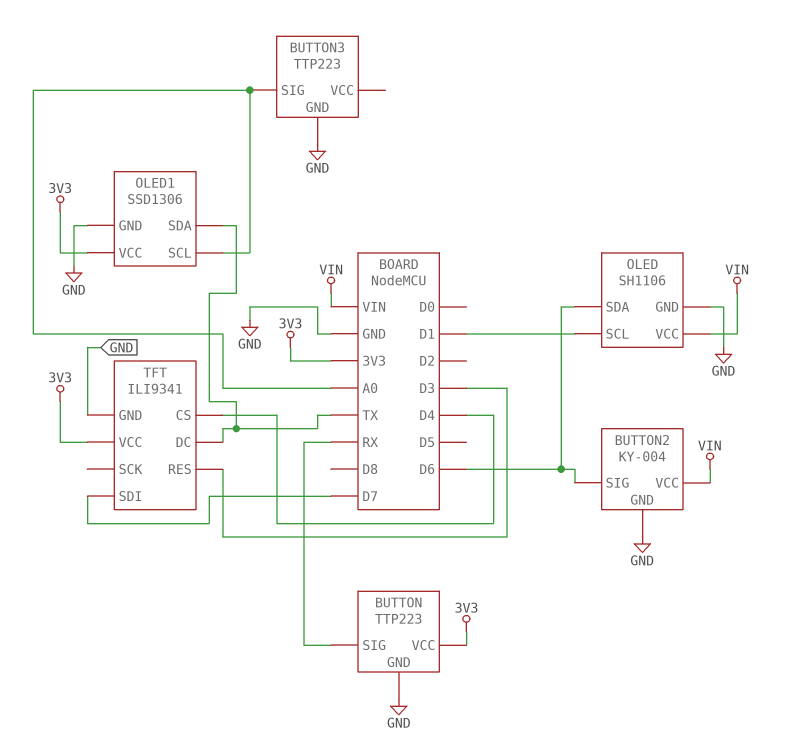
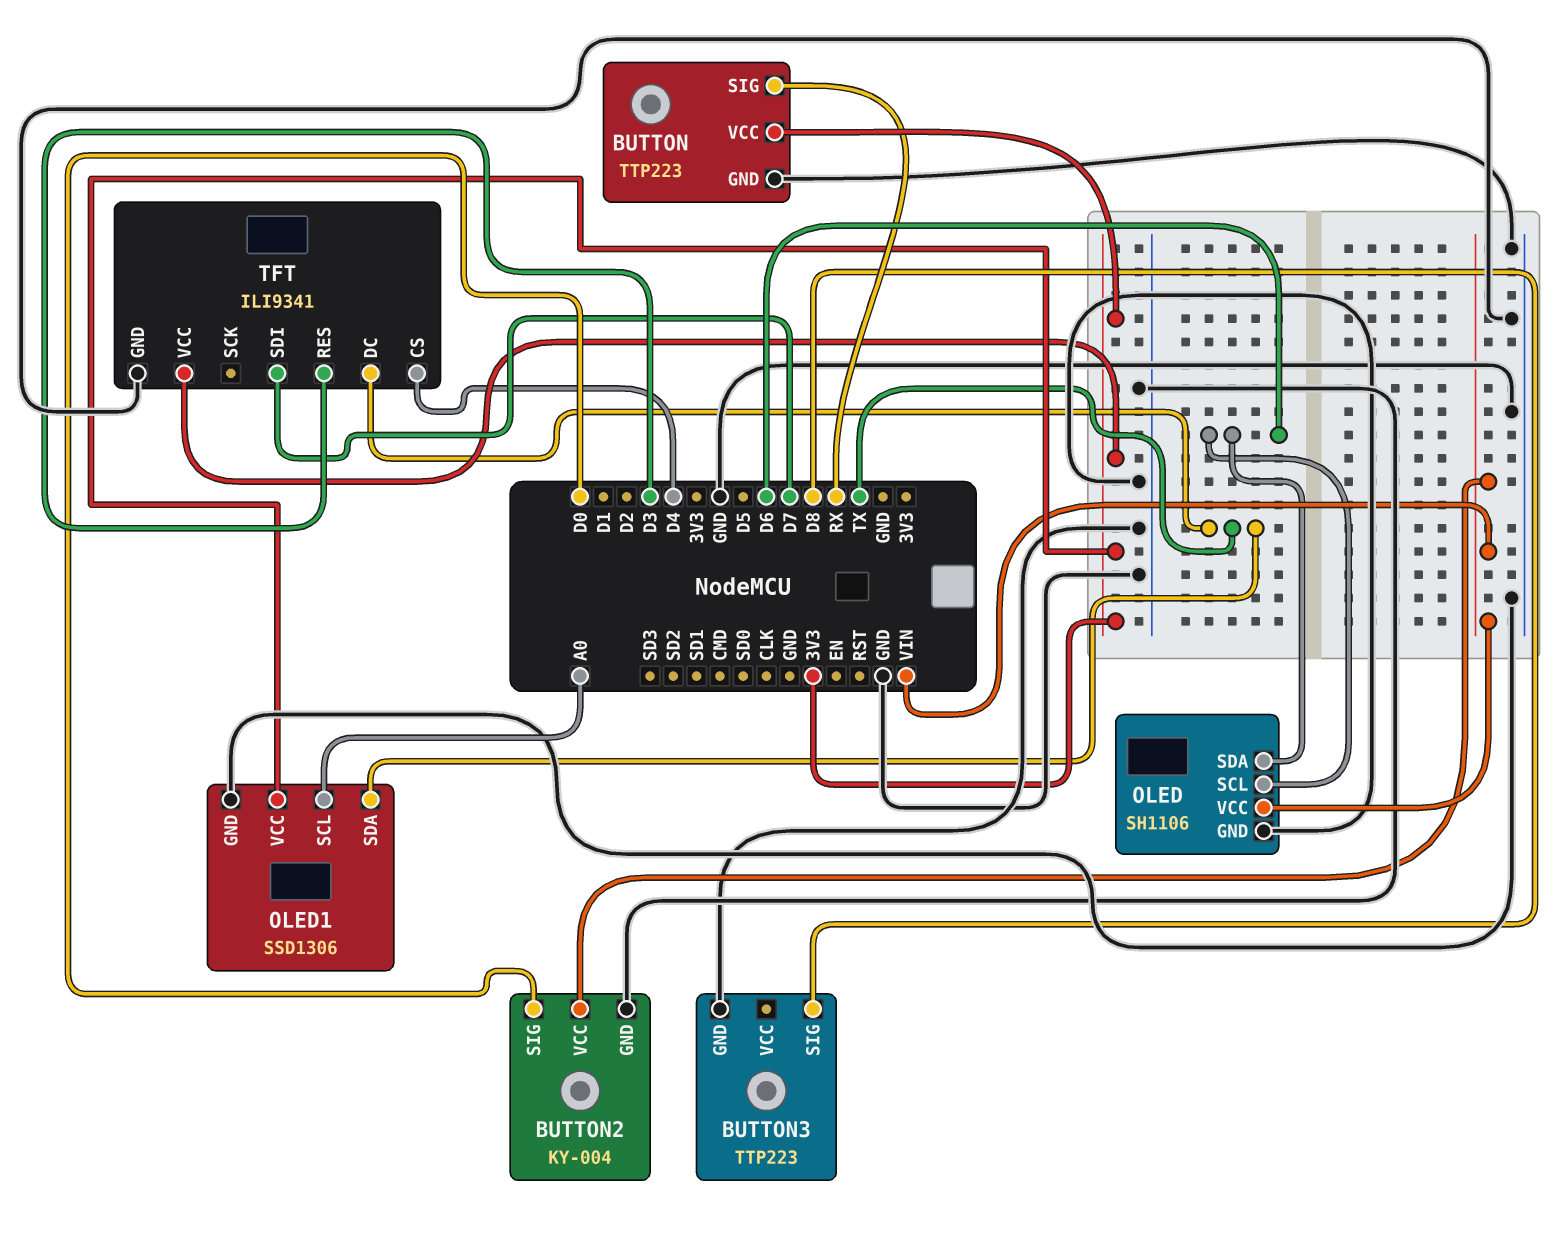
BUTTON2 pin SIG: D6 -> D0
BUTTON3 pin SIG: A0 -> D8
OLED pin SCL: D1 -> D6

